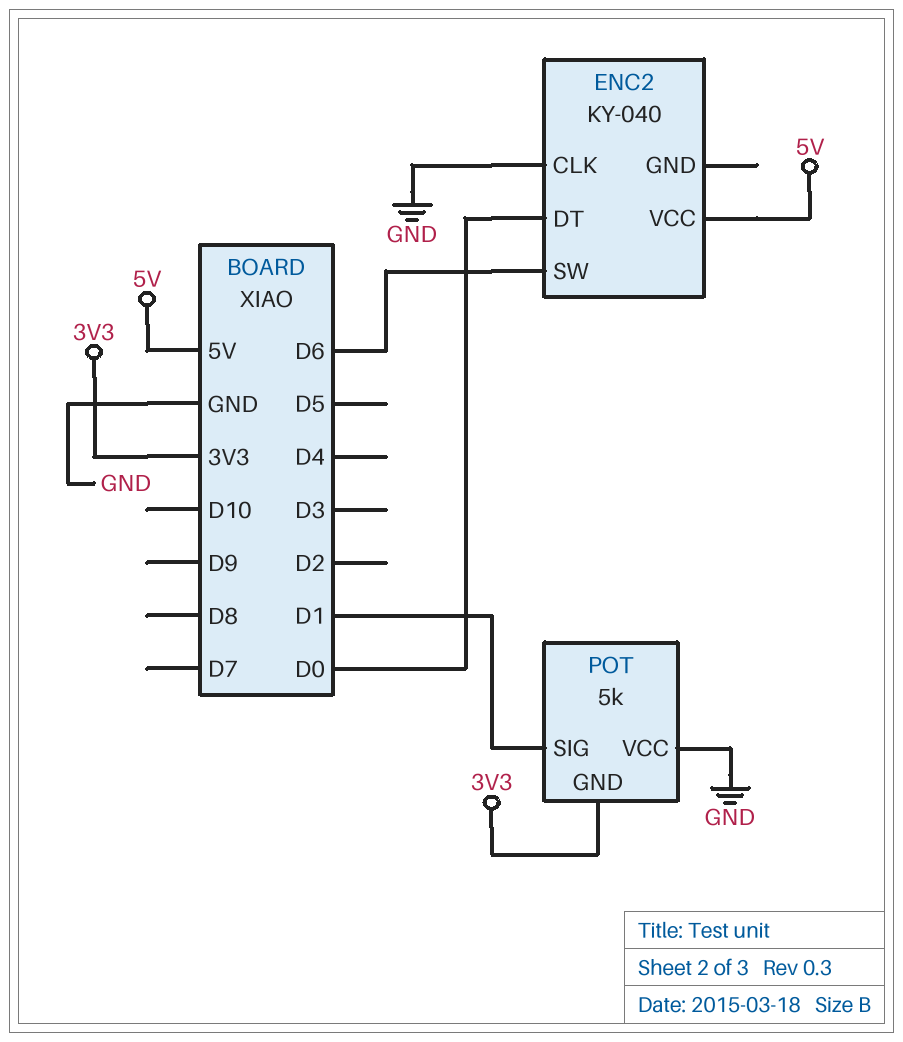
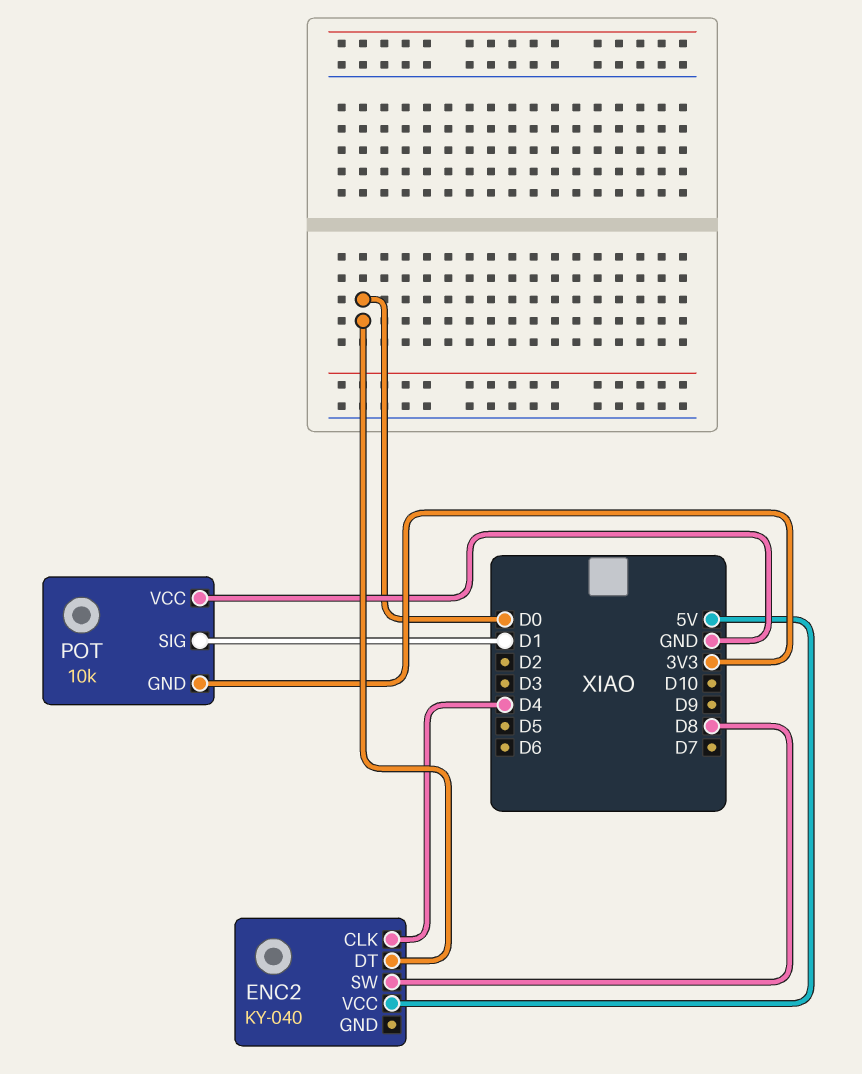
ENC2 pin CLK: GND -> D4
ENC2 pin SW: D6 -> D8
POT: 5k -> 10k

